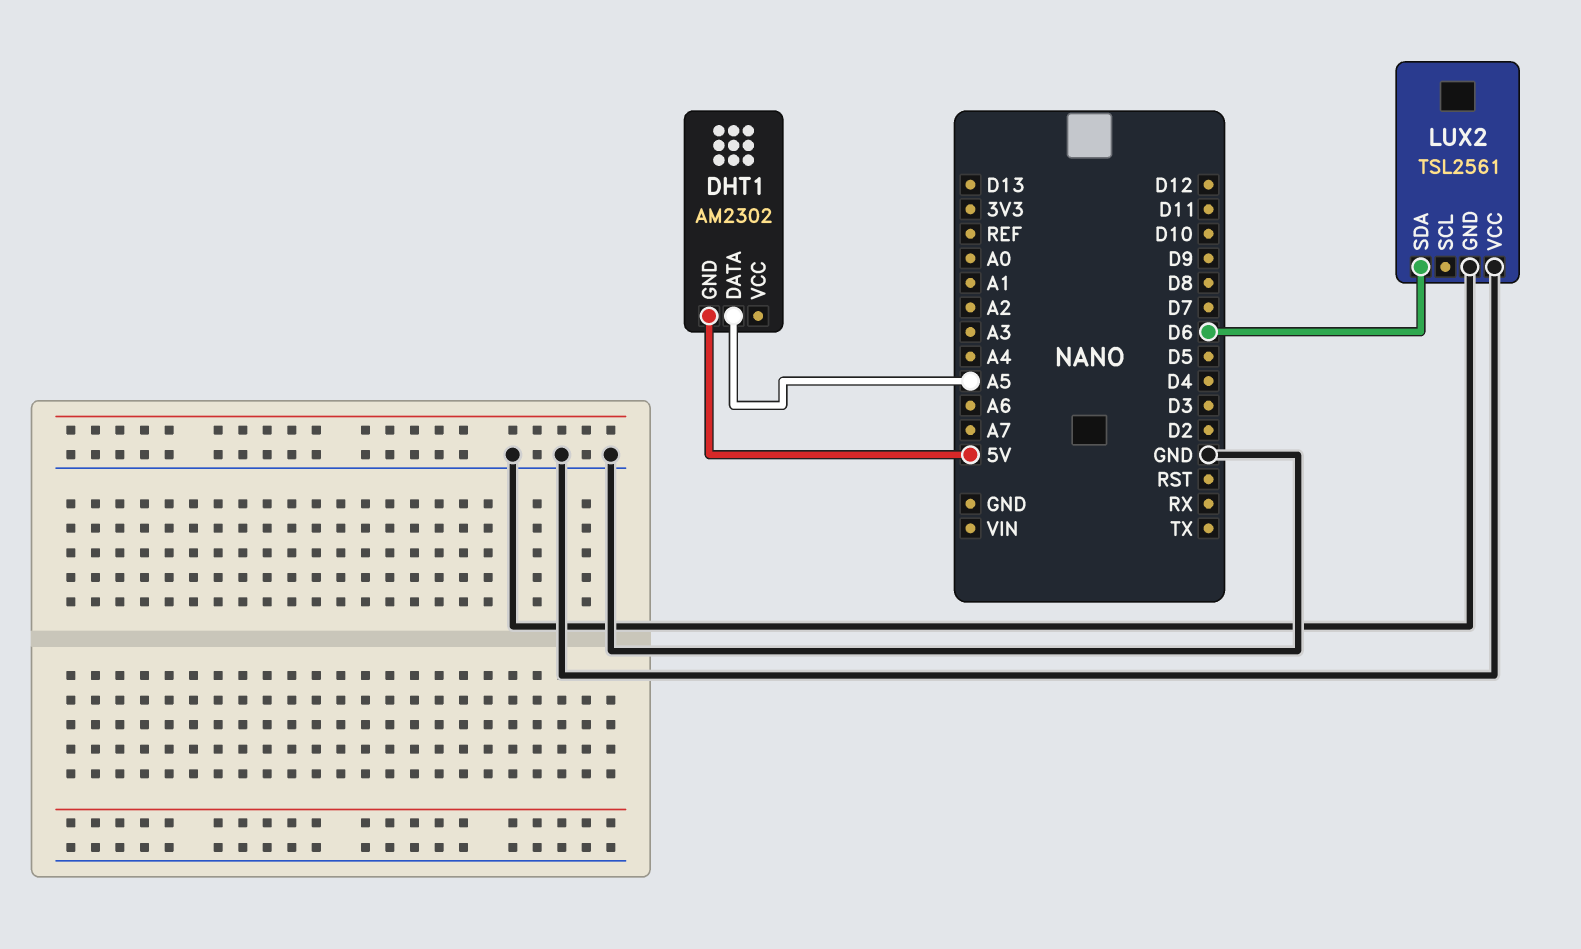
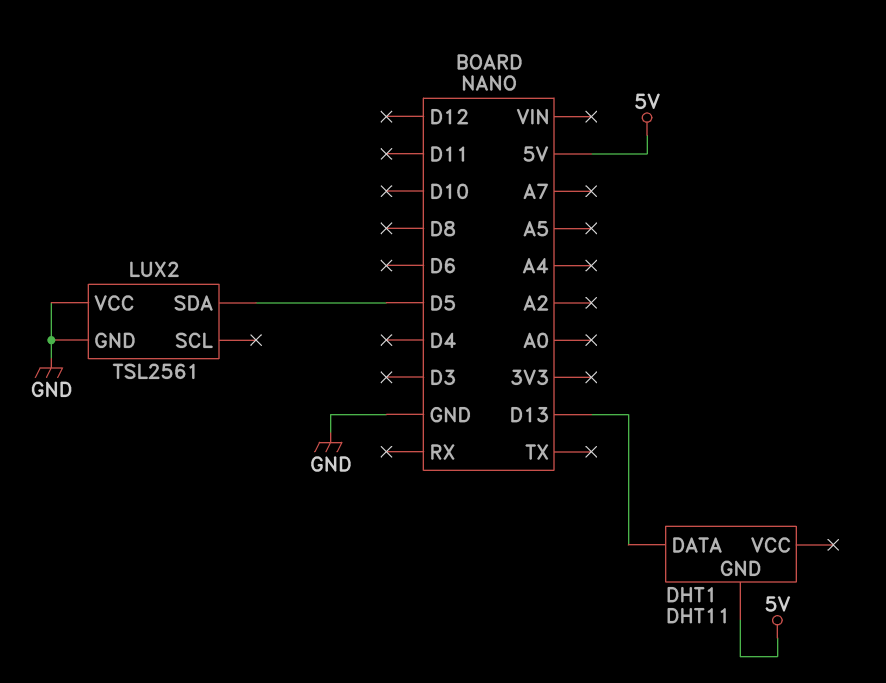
DHT1: AM2302 -> DHT11
DHT1 pin DATA: A5 -> D13
LUX2 pin SDA: D6 -> D5

